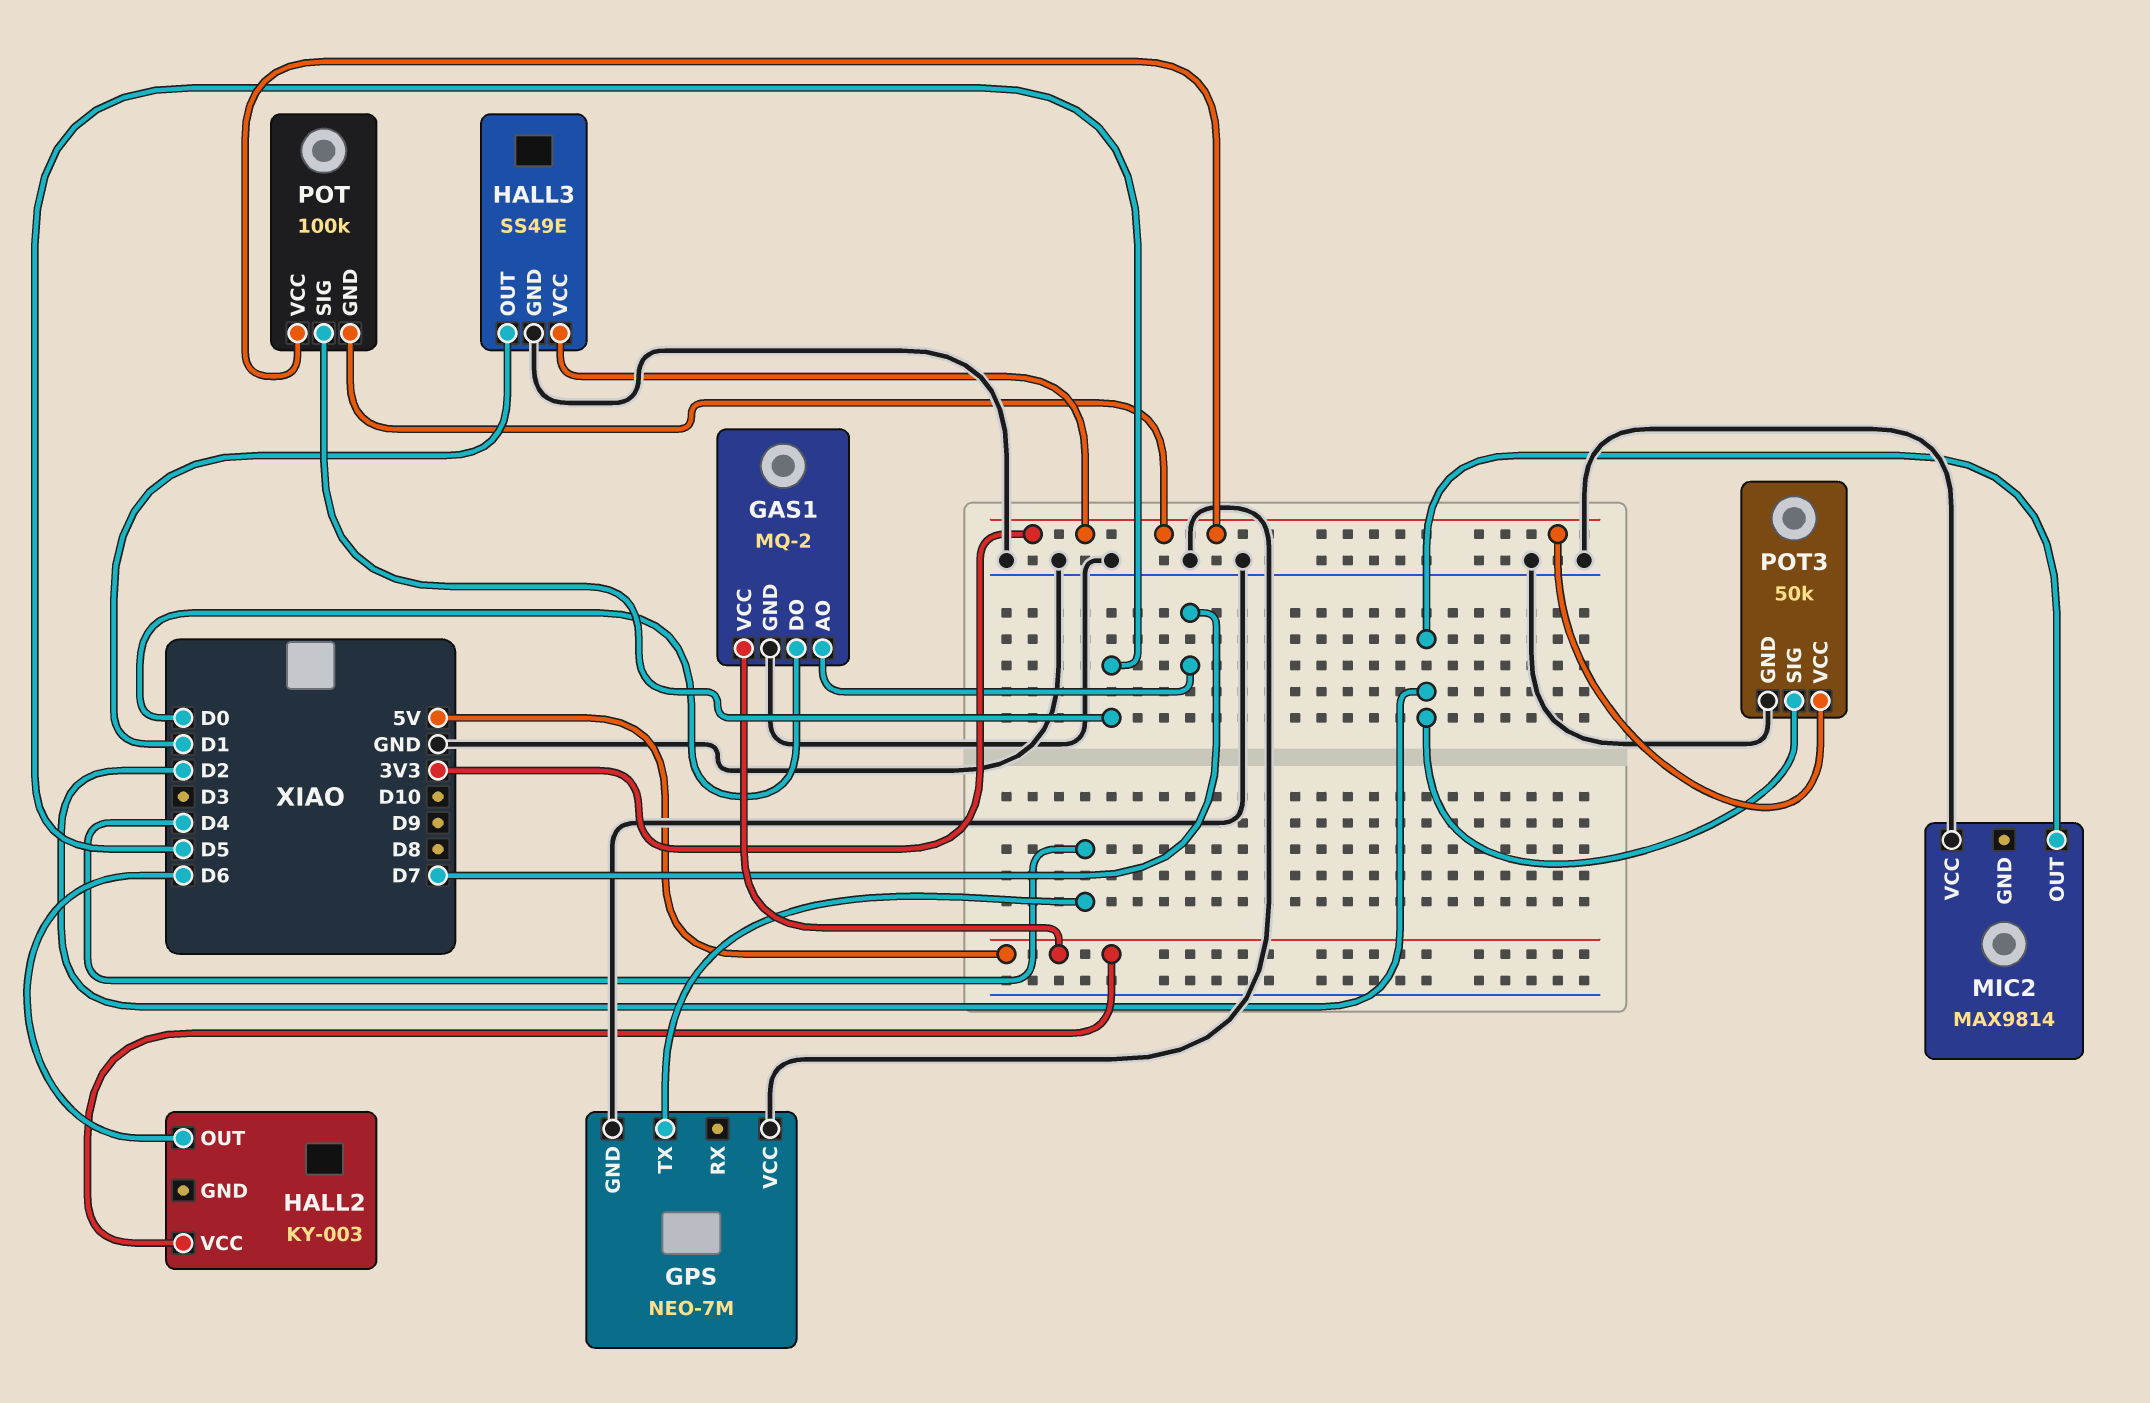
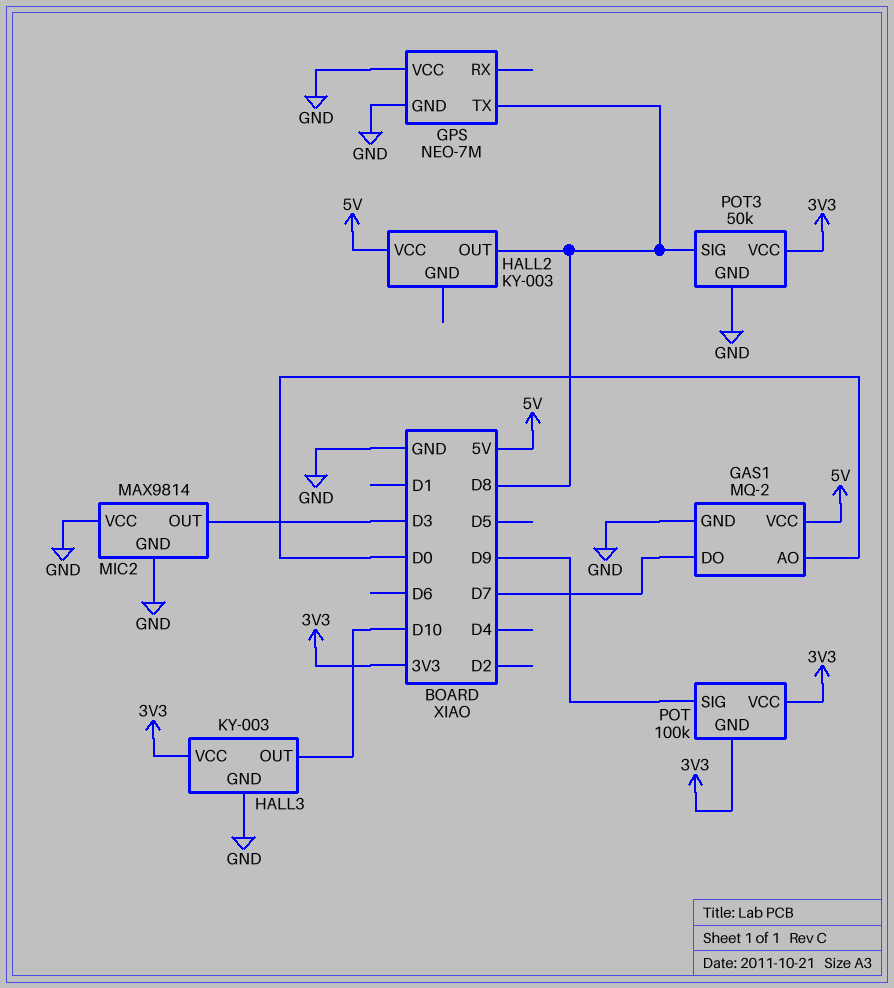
GAS1 pin AO: D7 -> D0
GAS1 pin DO: D0 -> D7
GPS pin TX: D4 -> D8
HALL2 pin OUT: D6 -> D8
HALL3: SS49E -> KY-003
HALL3 pin OUT: D1 -> D10
MIC2 pin GND: none -> GND
MIC2 pin OUT: D2 -> D3
POT pin SIG: D5 -> D9
POT3 pin SIG: D2 -> D8

